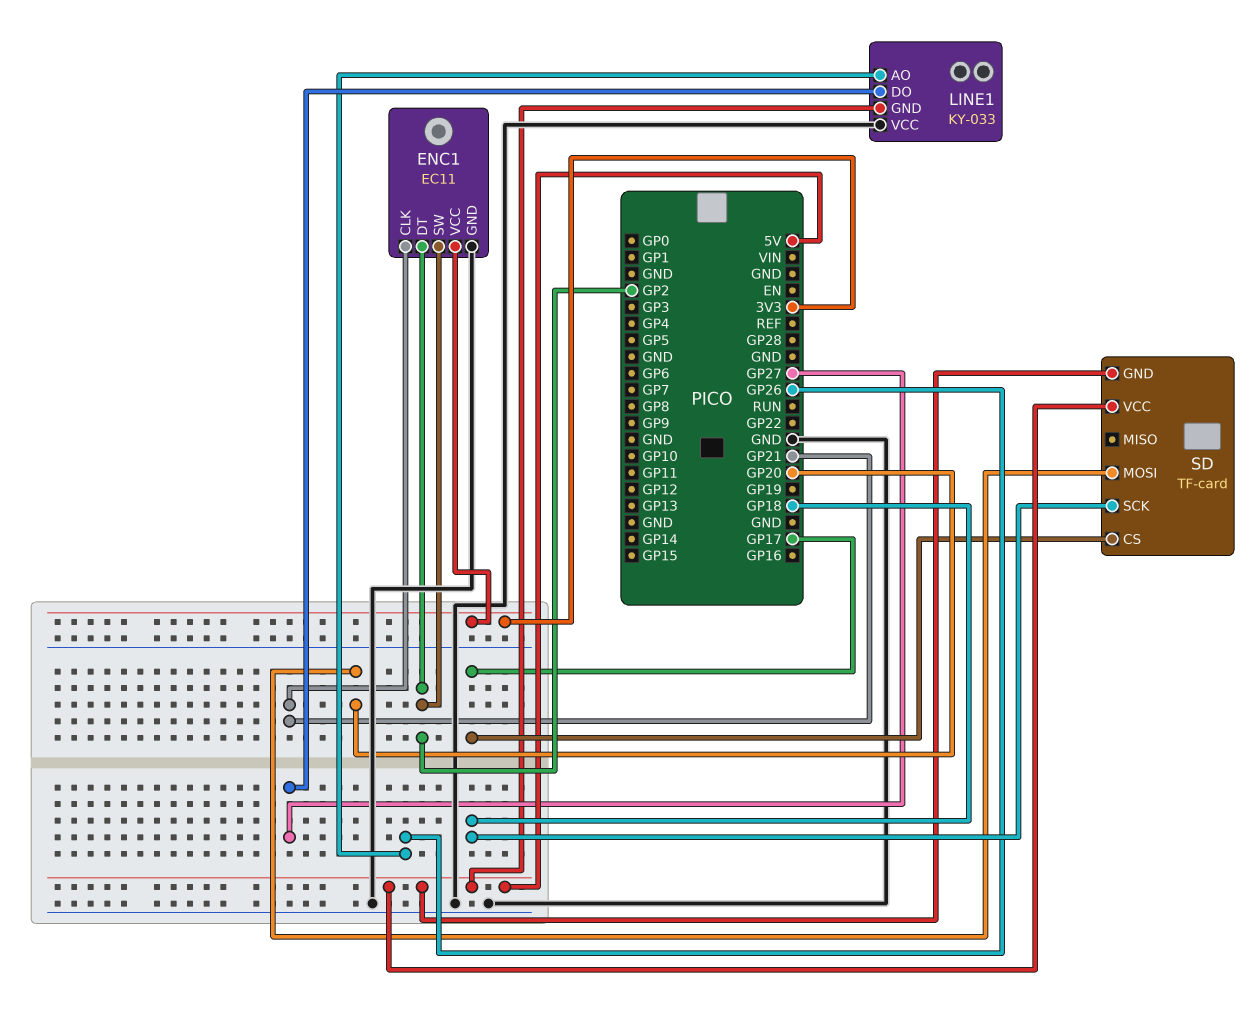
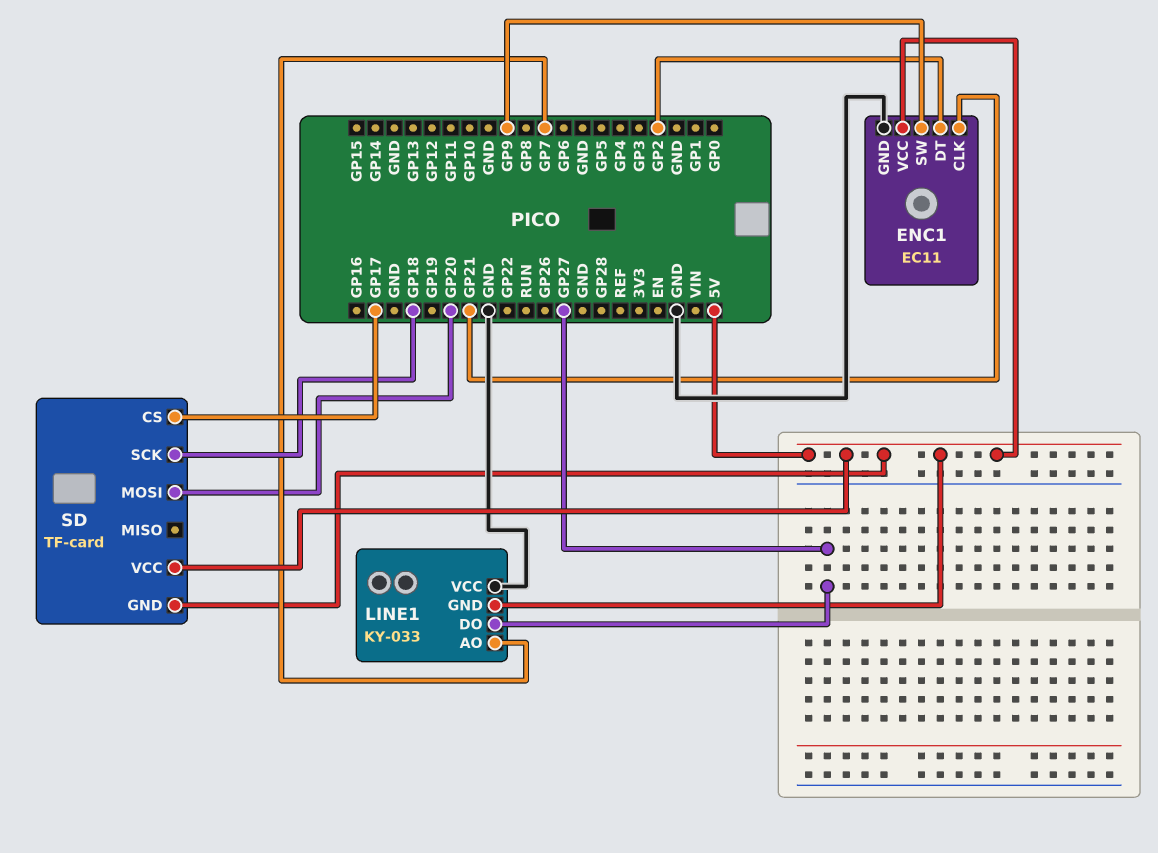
ENC1 pin SW: GP2 -> GP9
ENC1 pin VCC: 3V3 -> 5V
LINE1 pin AO: GP26 -> GP7

